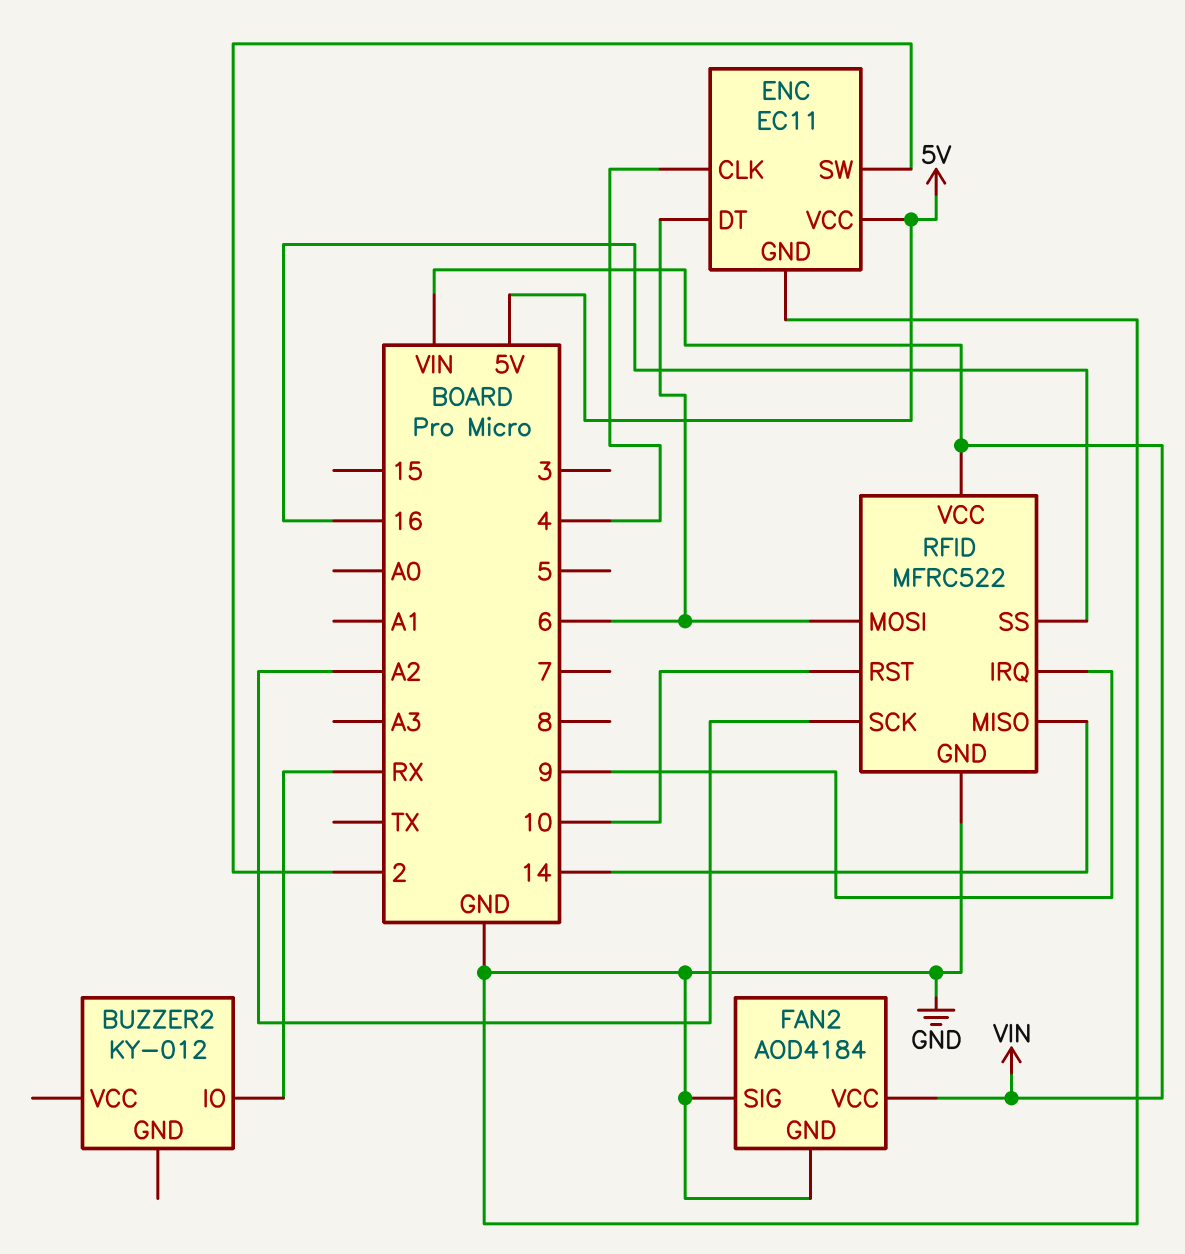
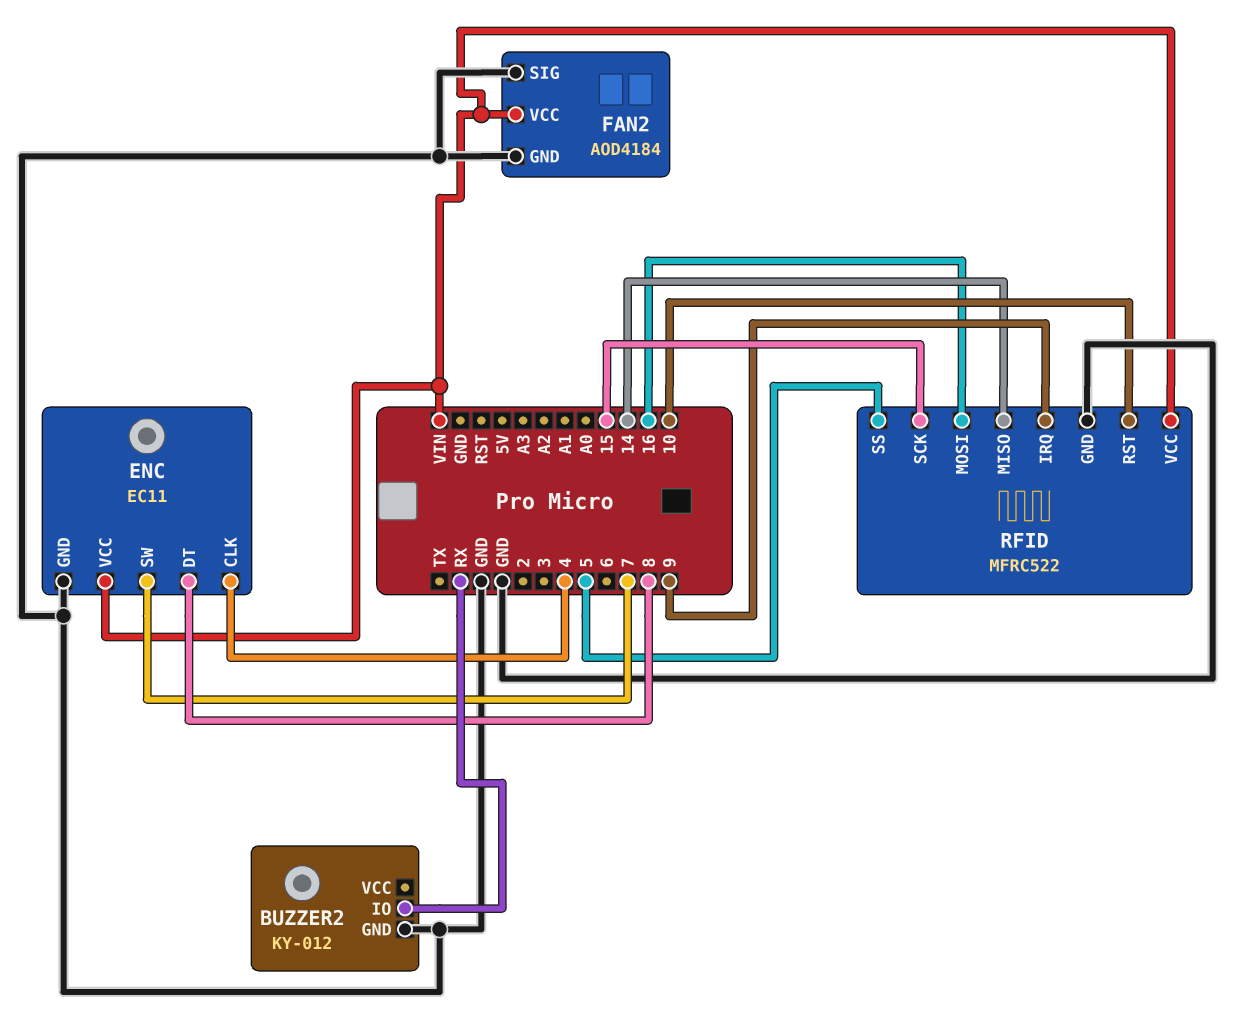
BUZZER2 pin GND: none -> GND
ENC pin DT: 6 -> 8
ENC pin SW: 2 -> 7
ENC pin VCC: 5V -> VIN
RFID pin MOSI: 6 -> 16
RFID pin SCK: A2 -> 15
RFID pin SS: 16 -> 5

